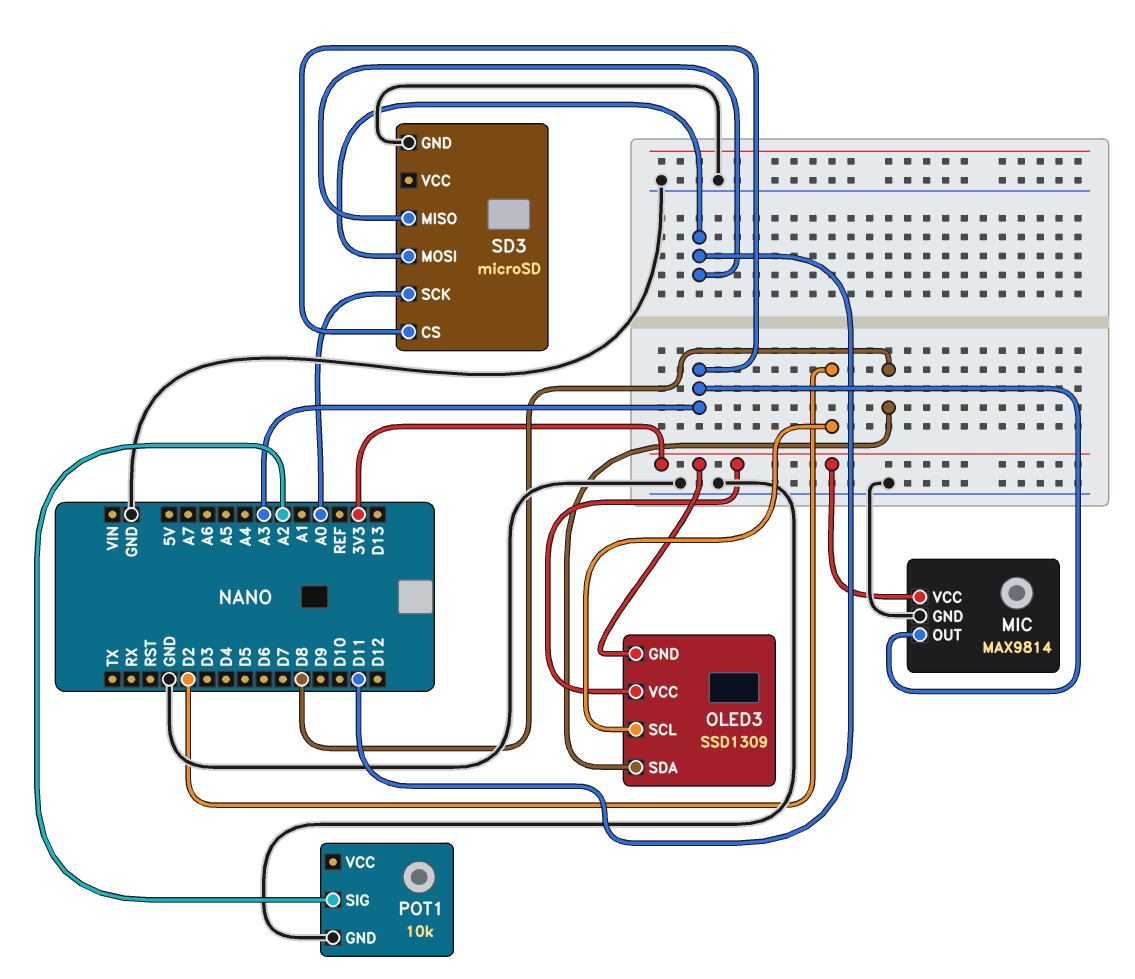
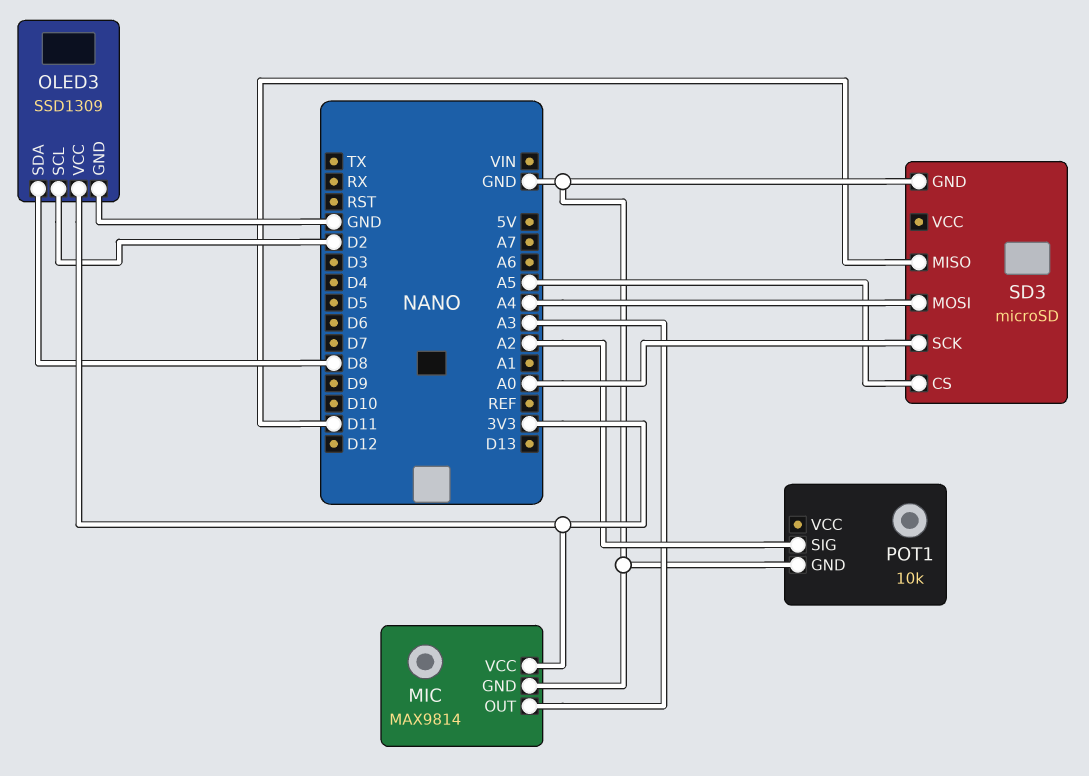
OLED3 pin GND: 3V3 -> GND
SD3 pin CS: A3 -> A5
SD3 pin MOSI: D11 -> A4

